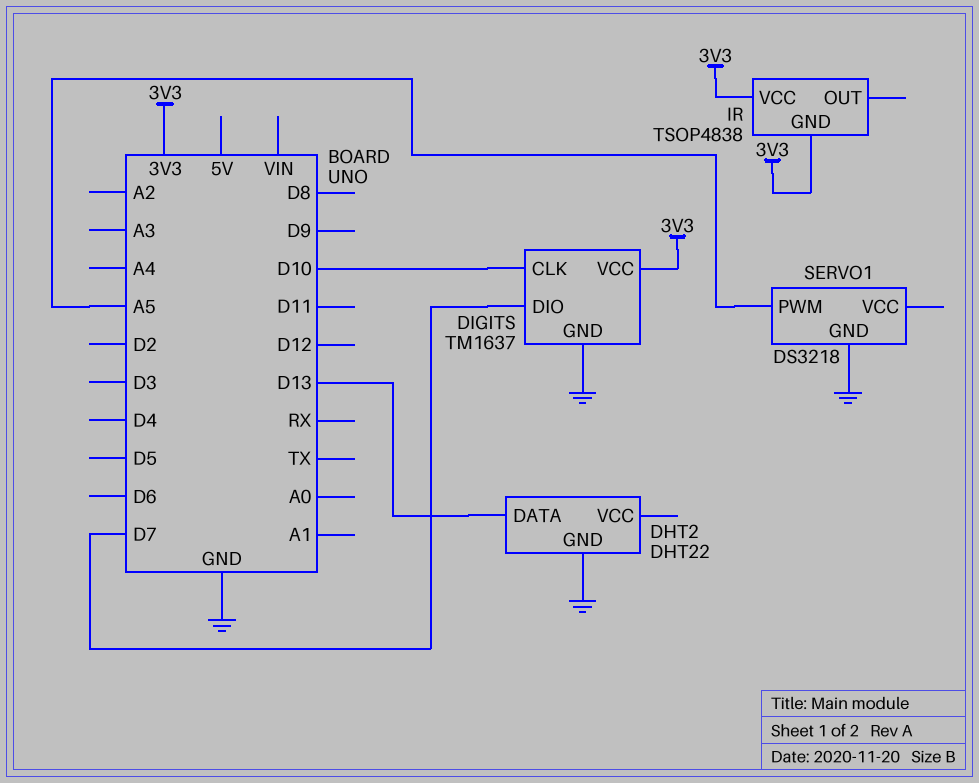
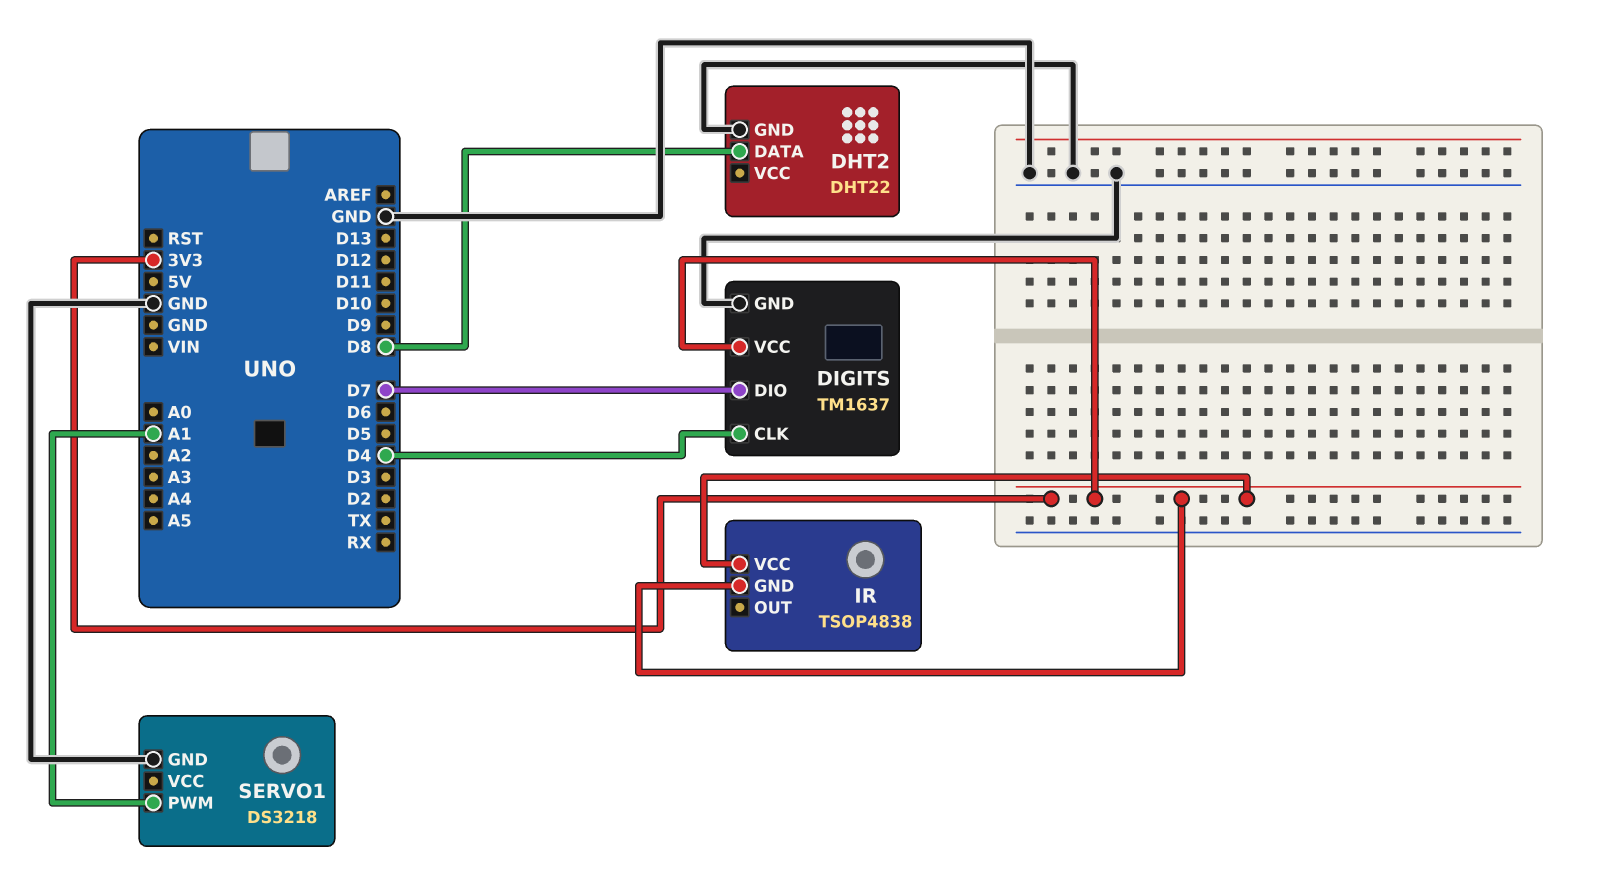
DHT2 pin DATA: D13 -> D8
DIGITS pin CLK: D10 -> D4
SERVO1 pin PWM: A5 -> A1

